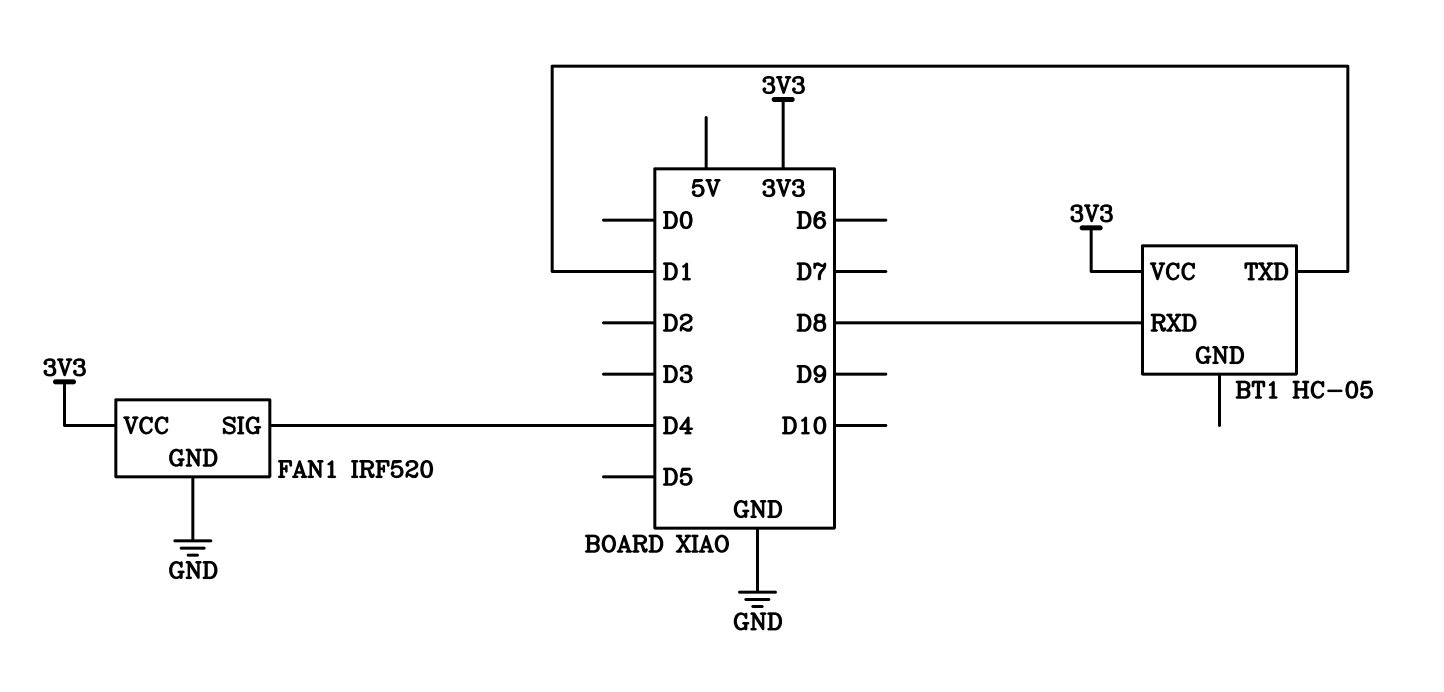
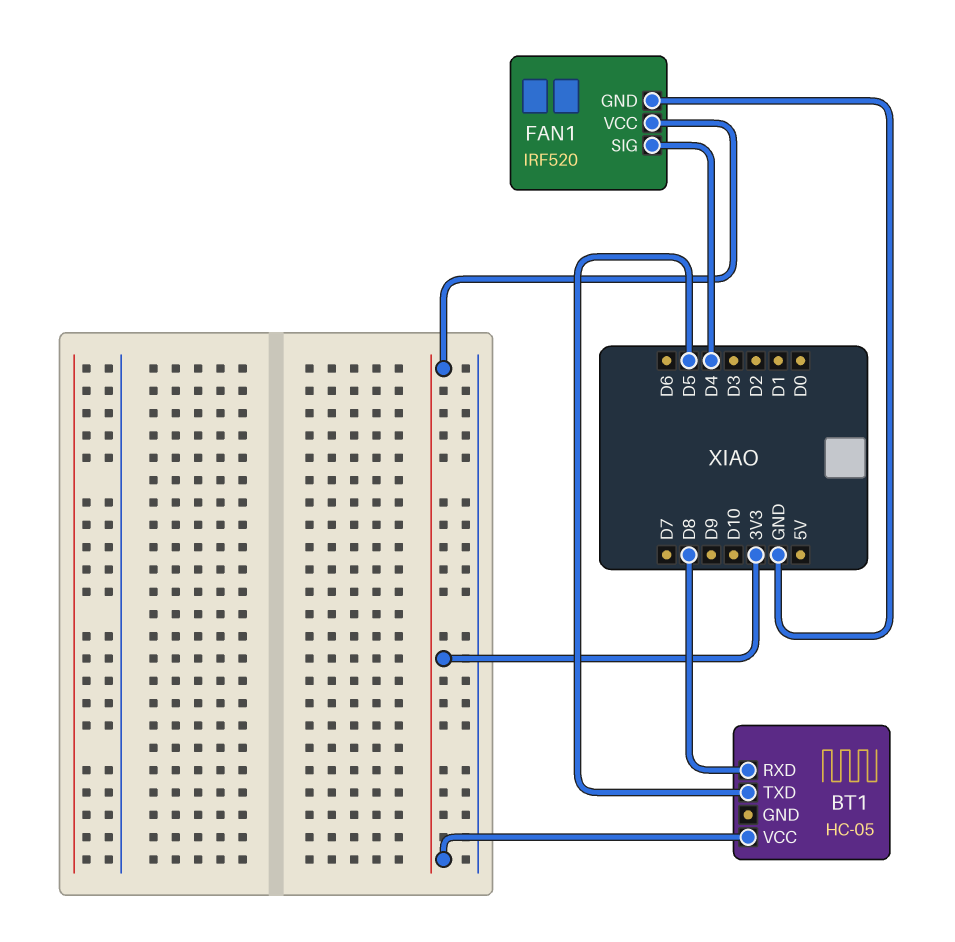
BT1 pin TXD: D1 -> D5

